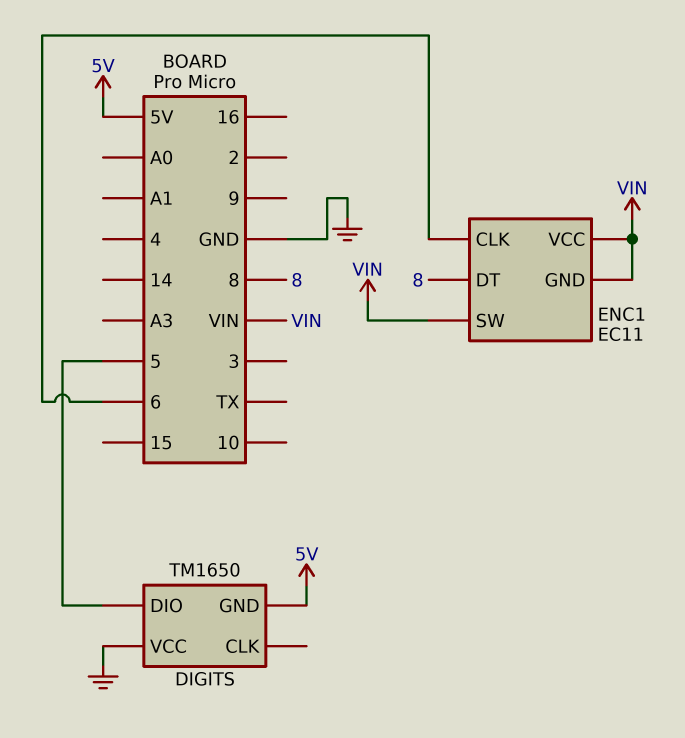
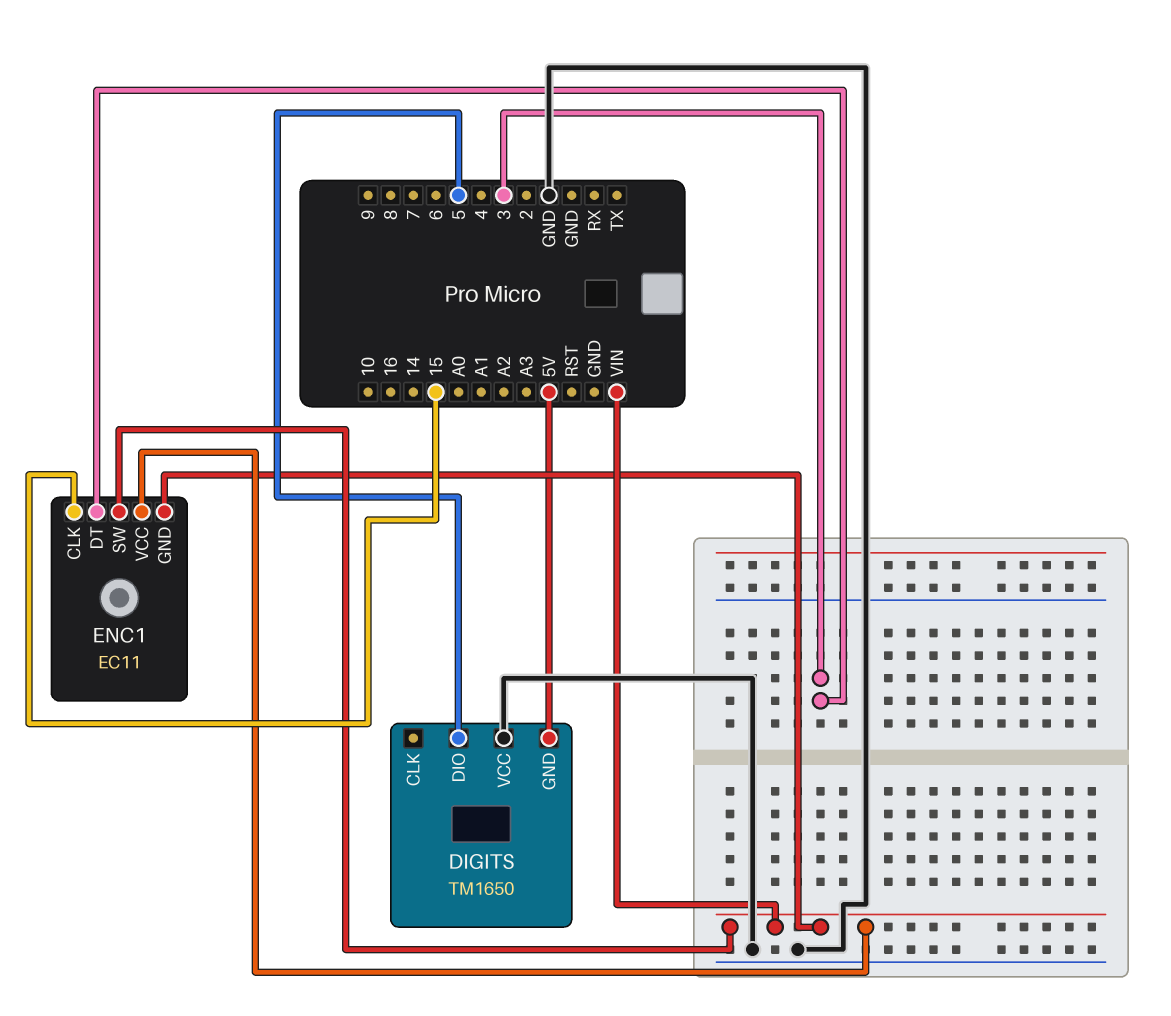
ENC1 pin CLK: 6 -> 15
ENC1 pin DT: 8 -> 3

